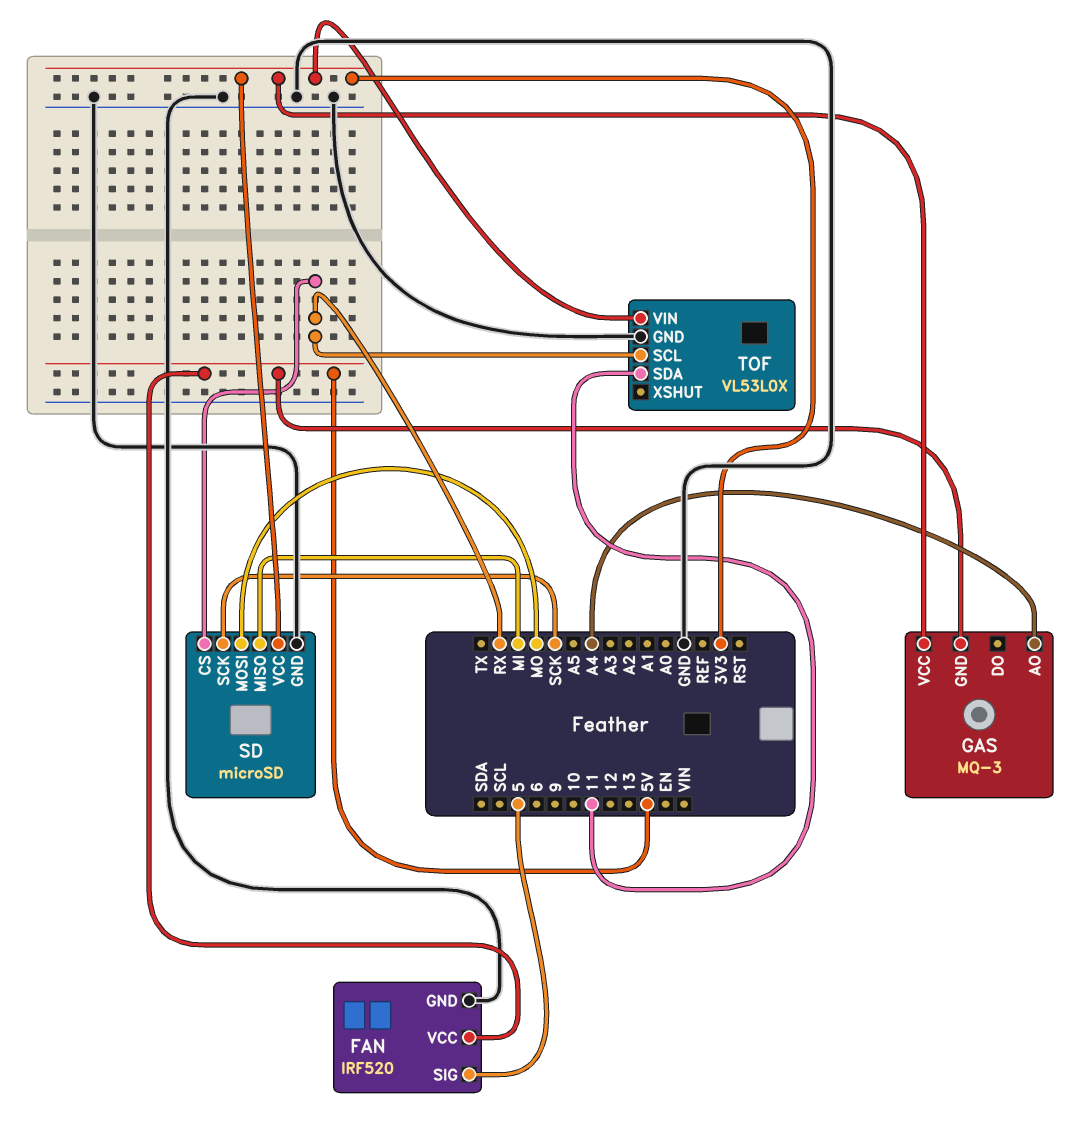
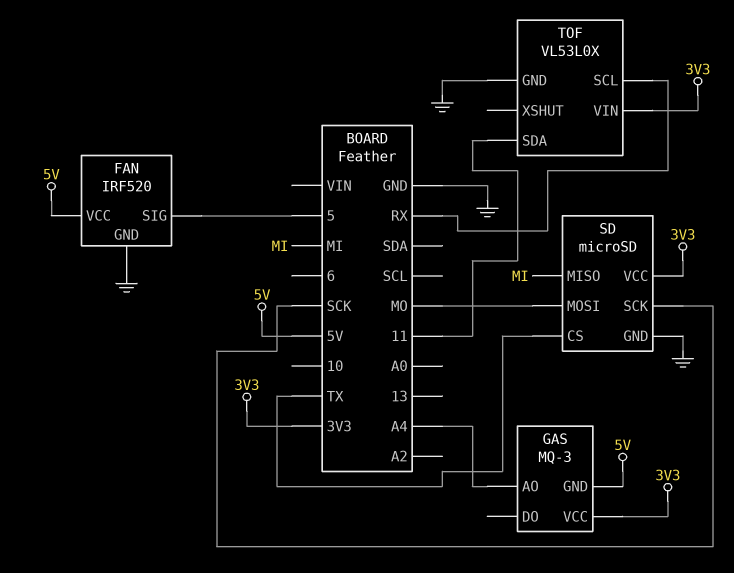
SD pin CS: RX -> TX

